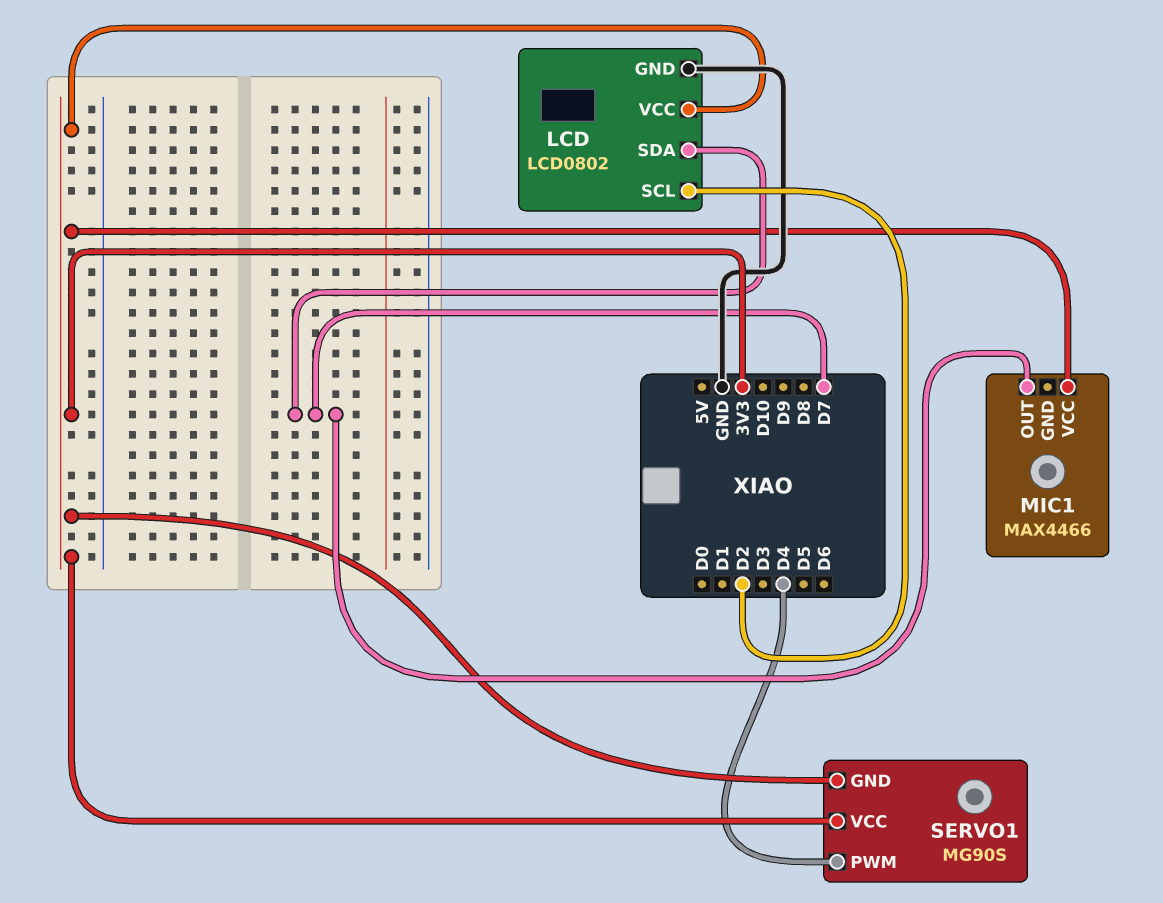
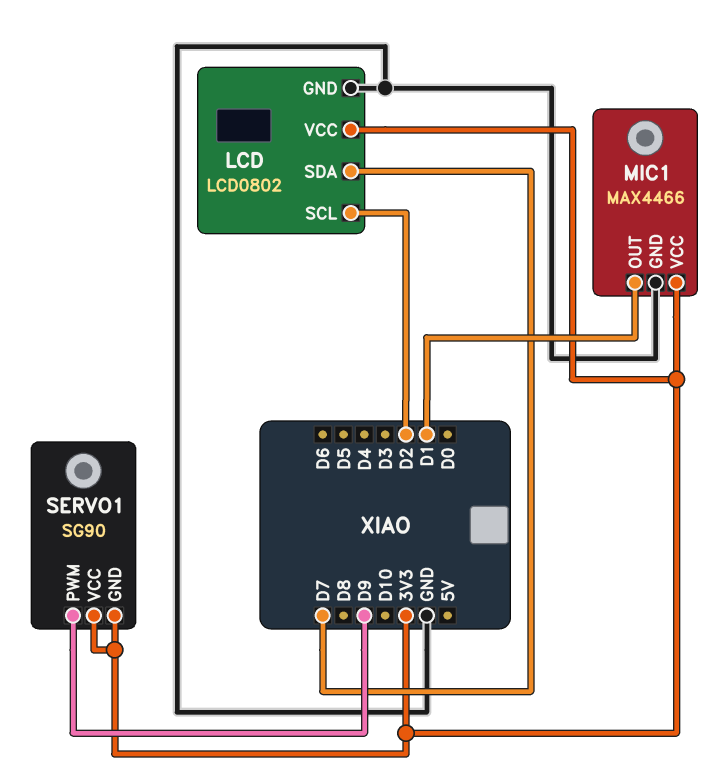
MIC1 pin GND: none -> GND
MIC1 pin OUT: D7 -> D1
SERVO1: MG90S -> SG90
SERVO1 pin PWM: D4 -> D9

